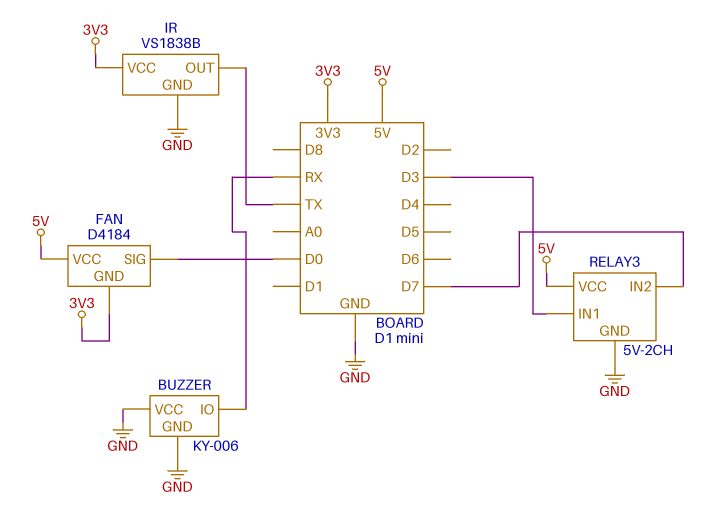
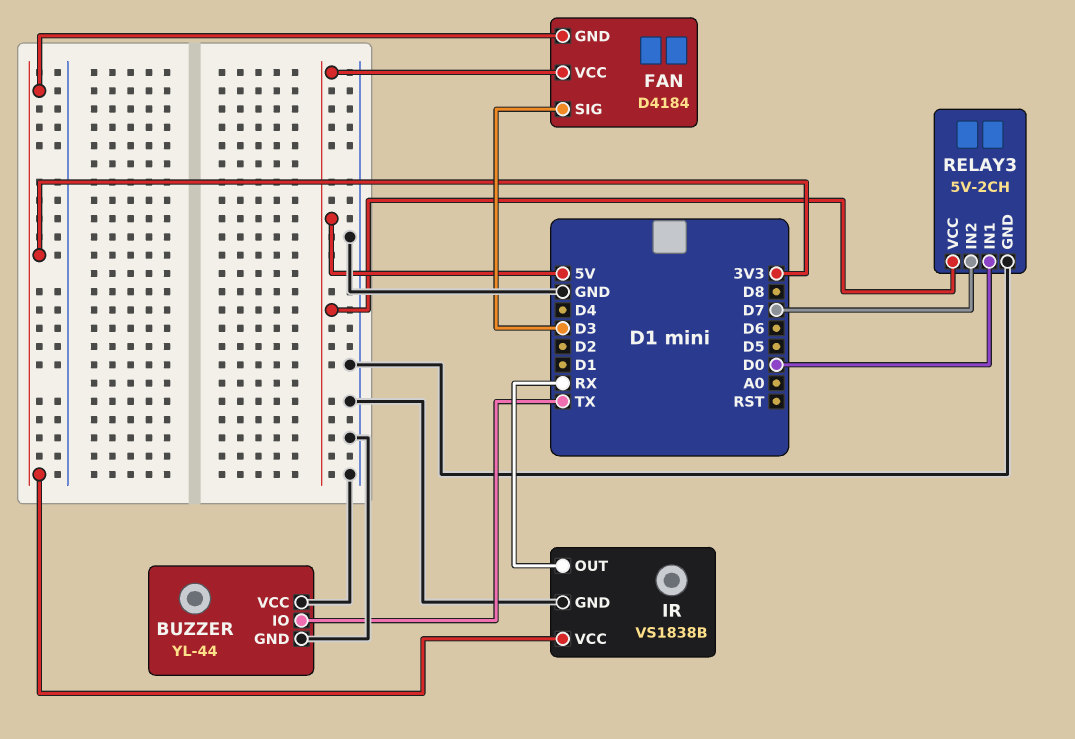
BUZZER: KY-006 -> YL-44
BUZZER pin IO: RX -> TX
FAN pin SIG: D0 -> D3
IR pin OUT: TX -> RX
RELAY3 pin IN1: D3 -> D0

